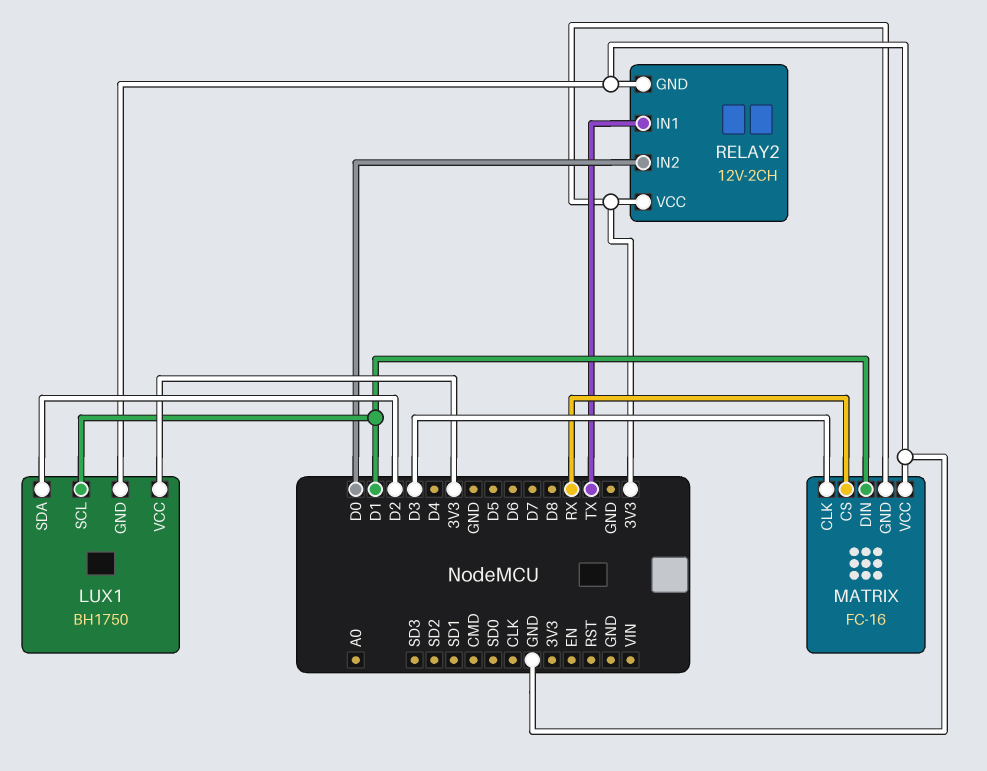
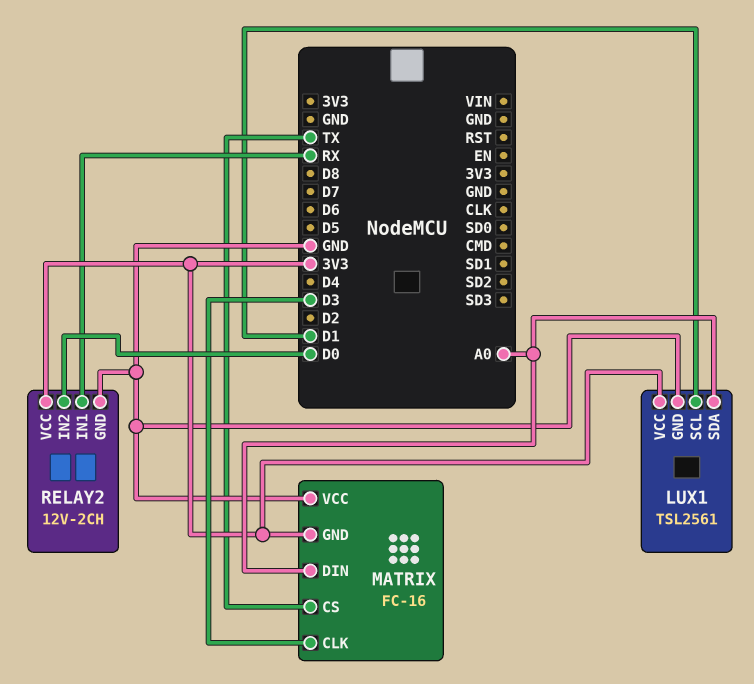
LUX1: BH1750 -> TSL2561
LUX1 pin SDA: D2 -> A0
MATRIX pin CS: RX -> TX
MATRIX pin DIN: D1 -> A0
RELAY2 pin IN1: TX -> RX

